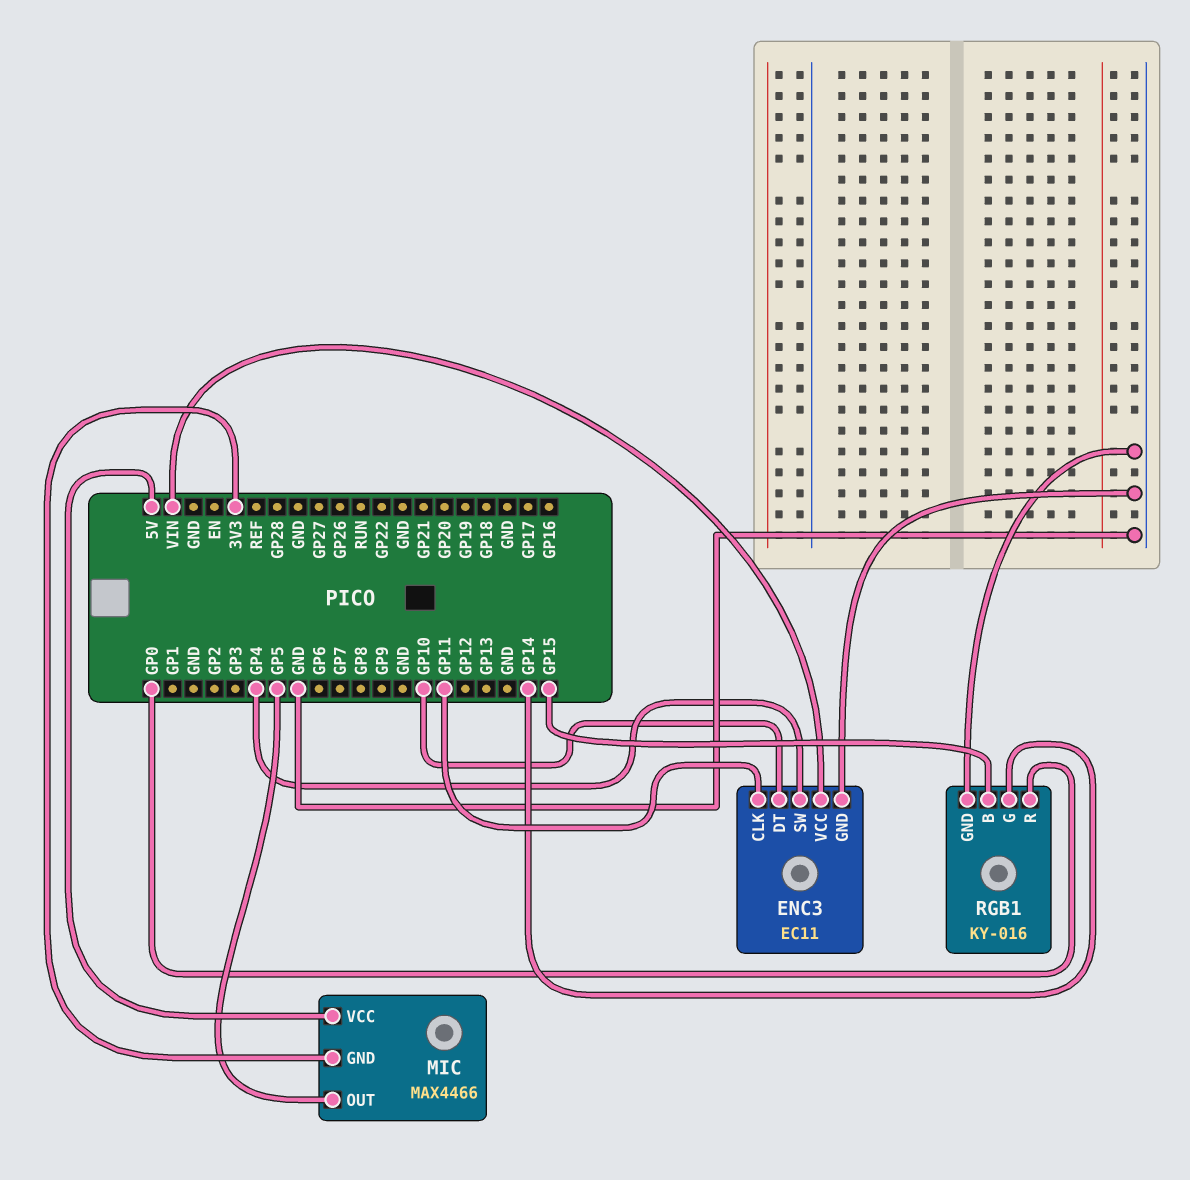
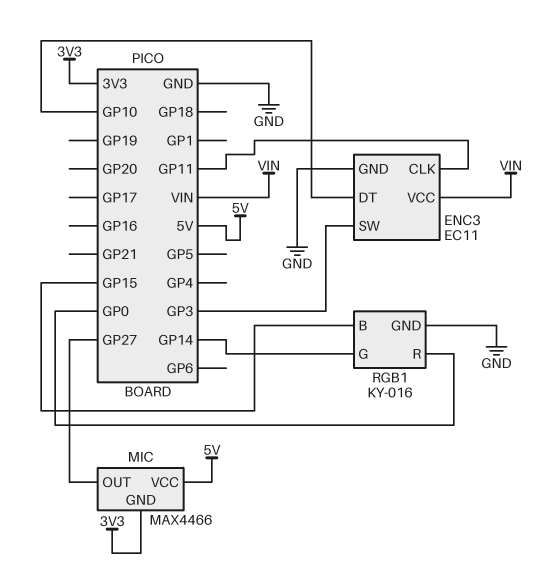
ENC3 pin SW: GP4 -> GP3
MIC pin OUT: GP5 -> GP27

